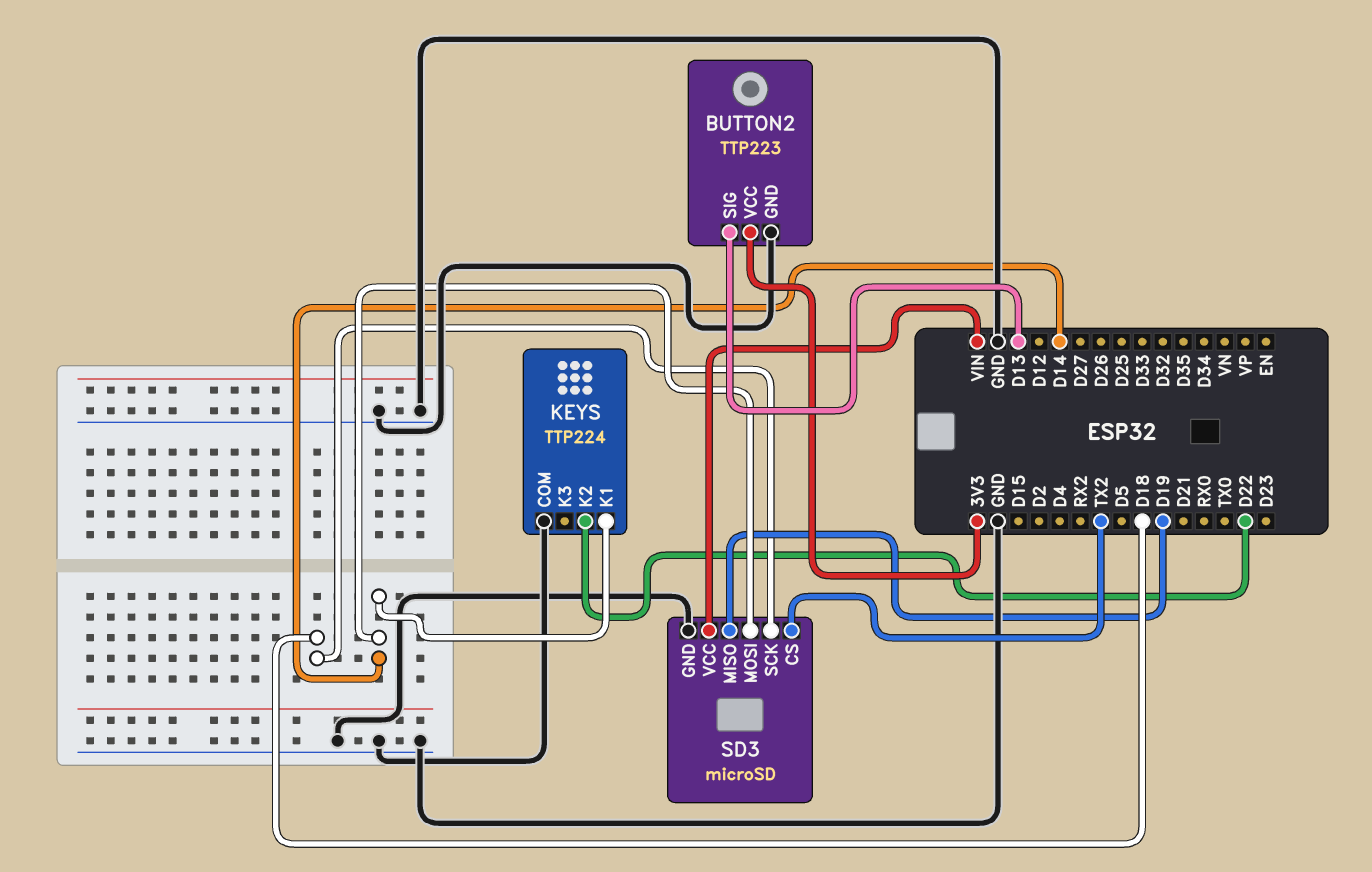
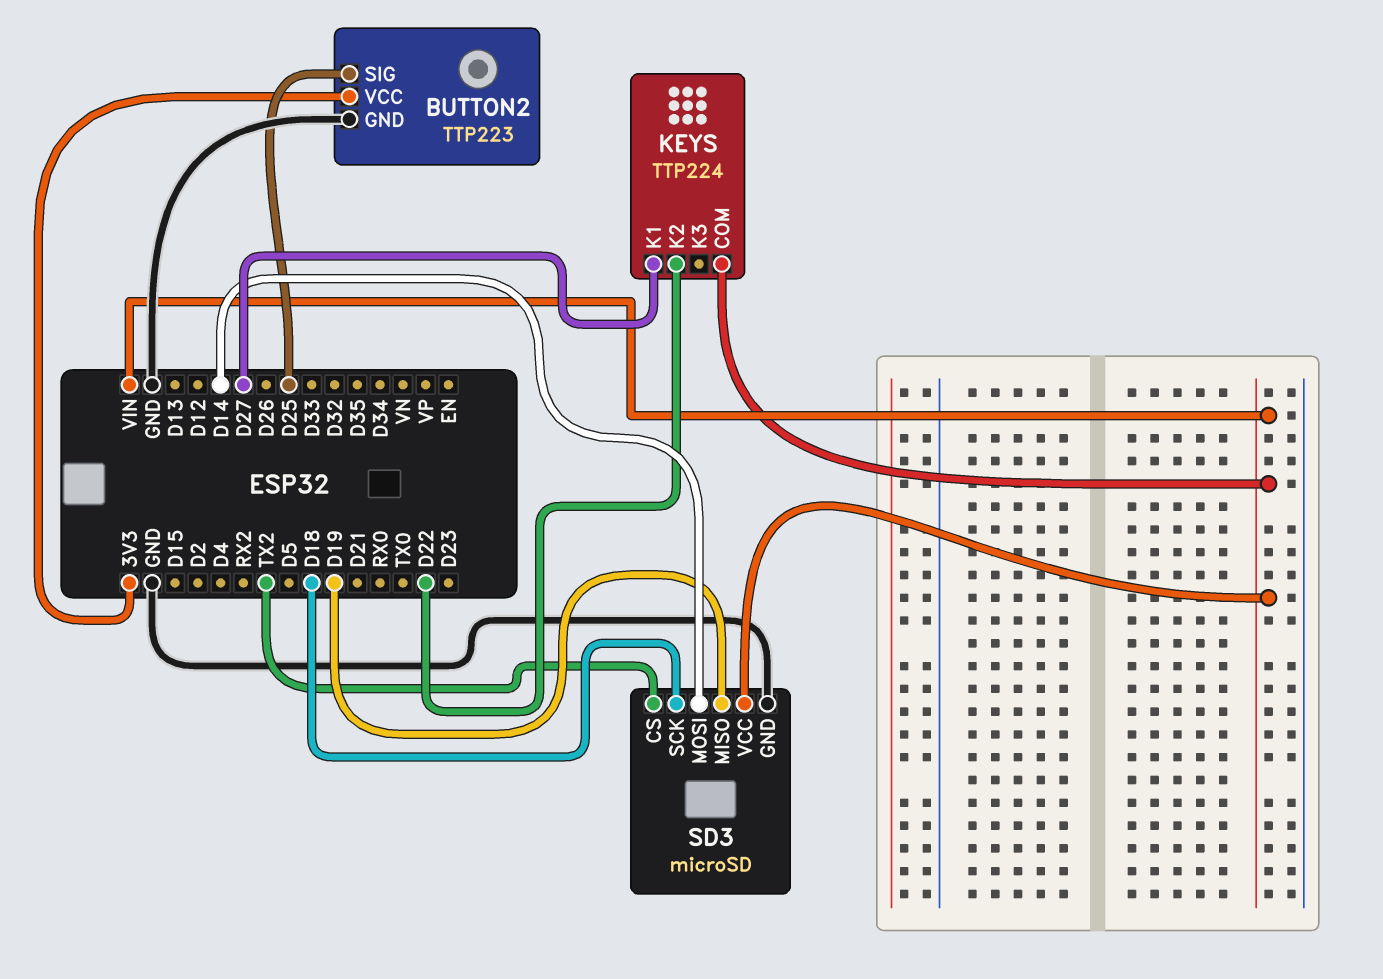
BUTTON2 pin SIG: D13 -> D25
KEYS pin COM: GND -> VIN
KEYS pin K1: D14 -> D27

